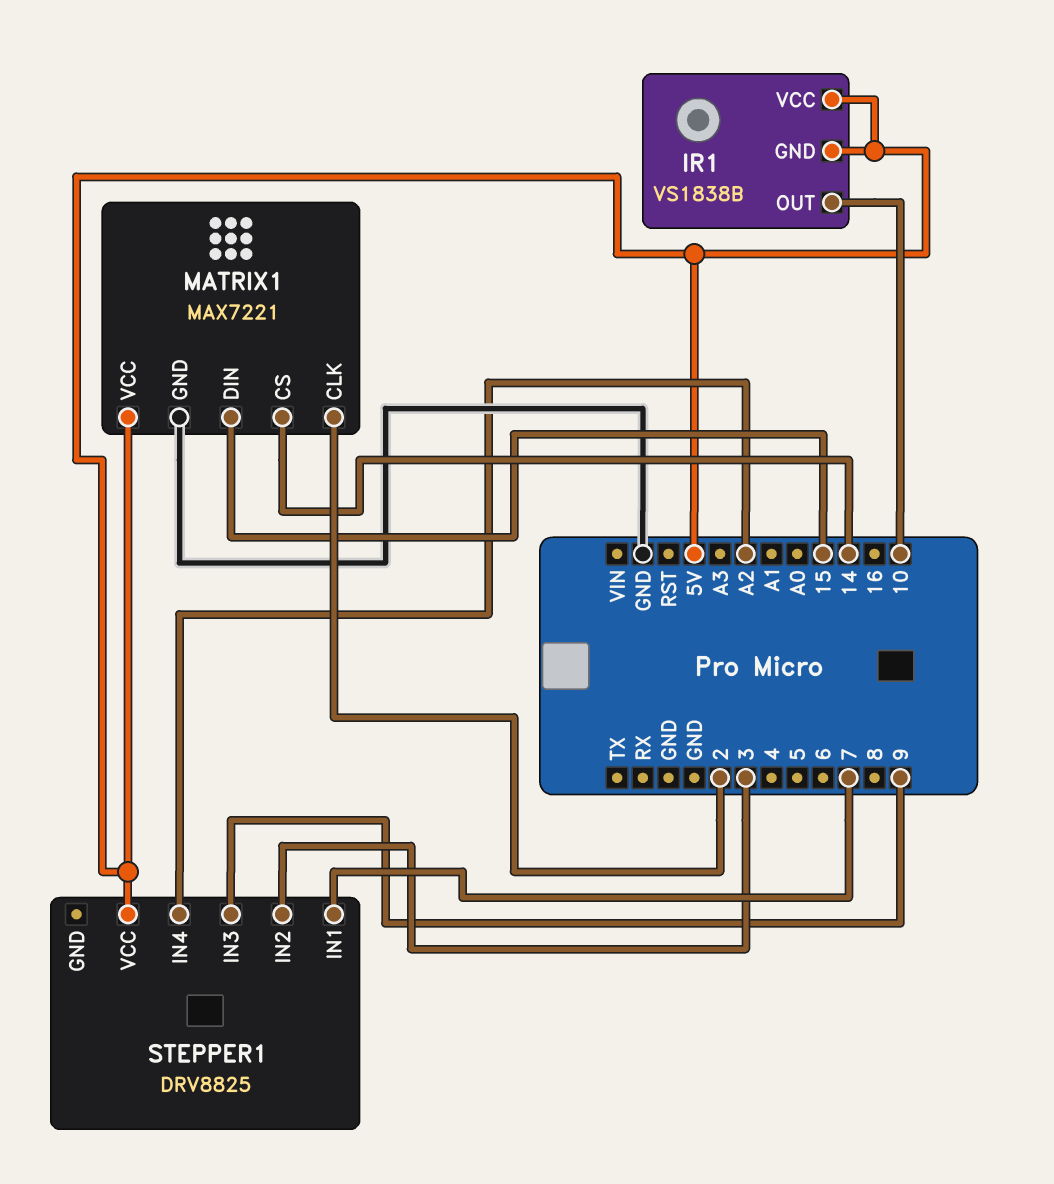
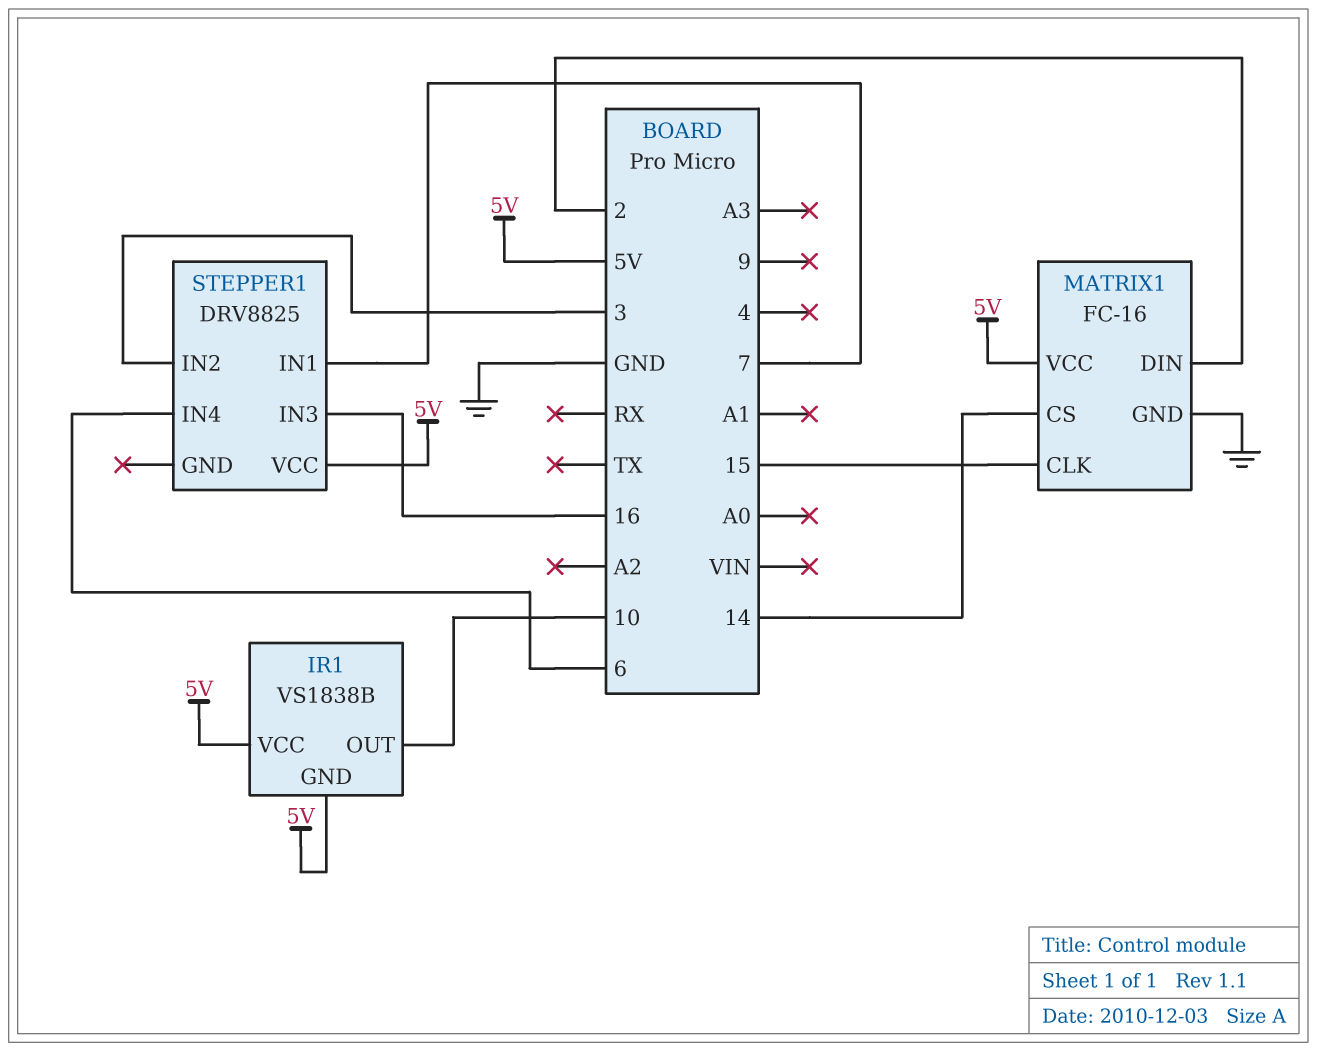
MATRIX1: MAX7221 -> FC-16
MATRIX1 pin CLK: 2 -> 15
MATRIX1 pin DIN: 15 -> 2
STEPPER1 pin IN3: 9 -> 16
STEPPER1 pin IN4: A2 -> 6

